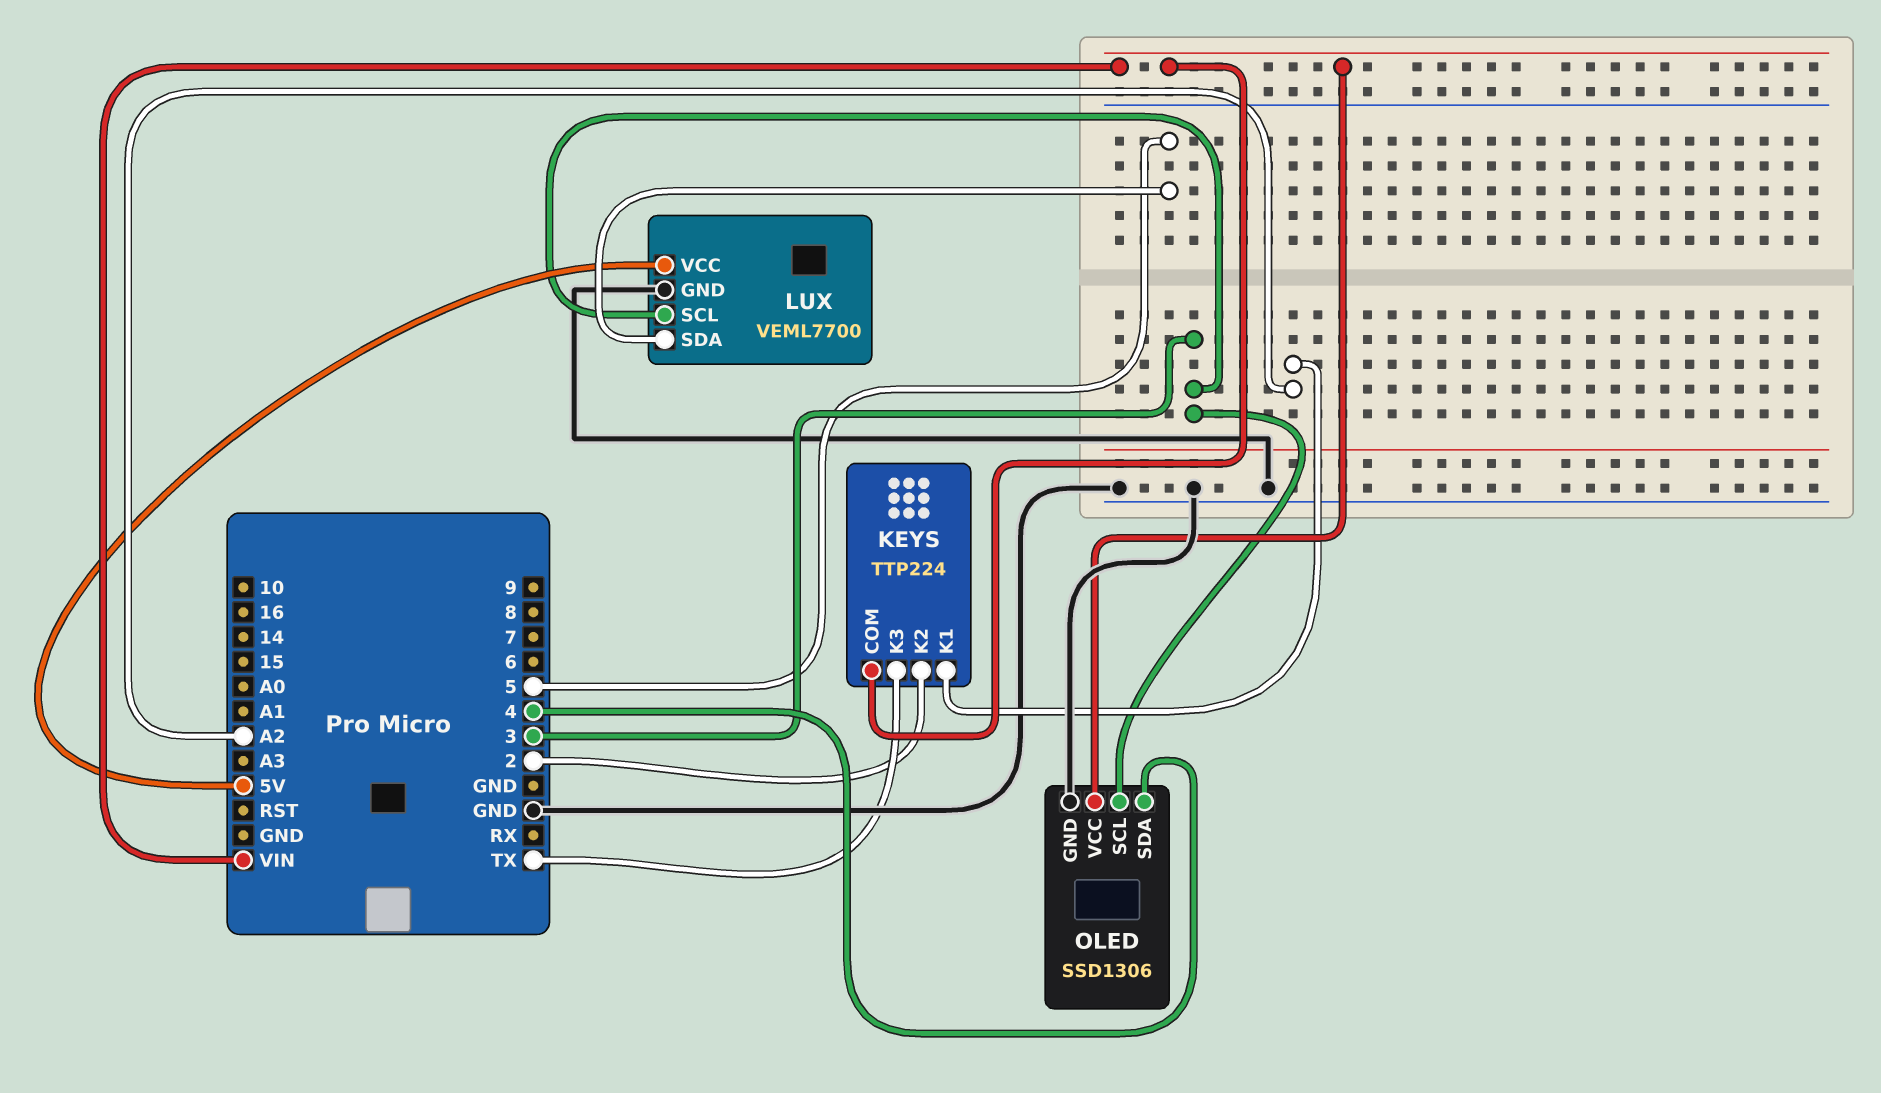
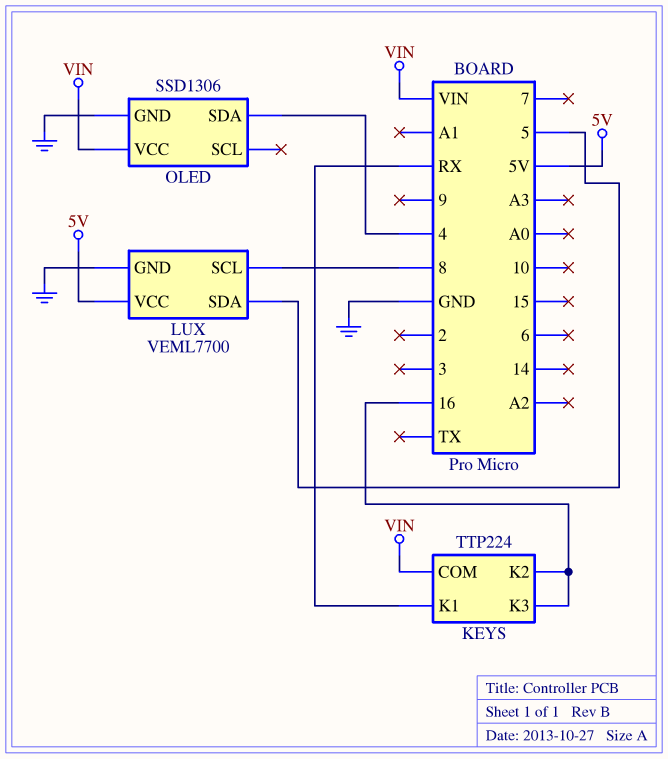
KEYS pin K1: A2 -> RX
KEYS pin K2: 2 -> 16
KEYS pin K3: TX -> 16
LUX pin SCL: 3 -> 8
OLED pin SCL: 3 -> none

